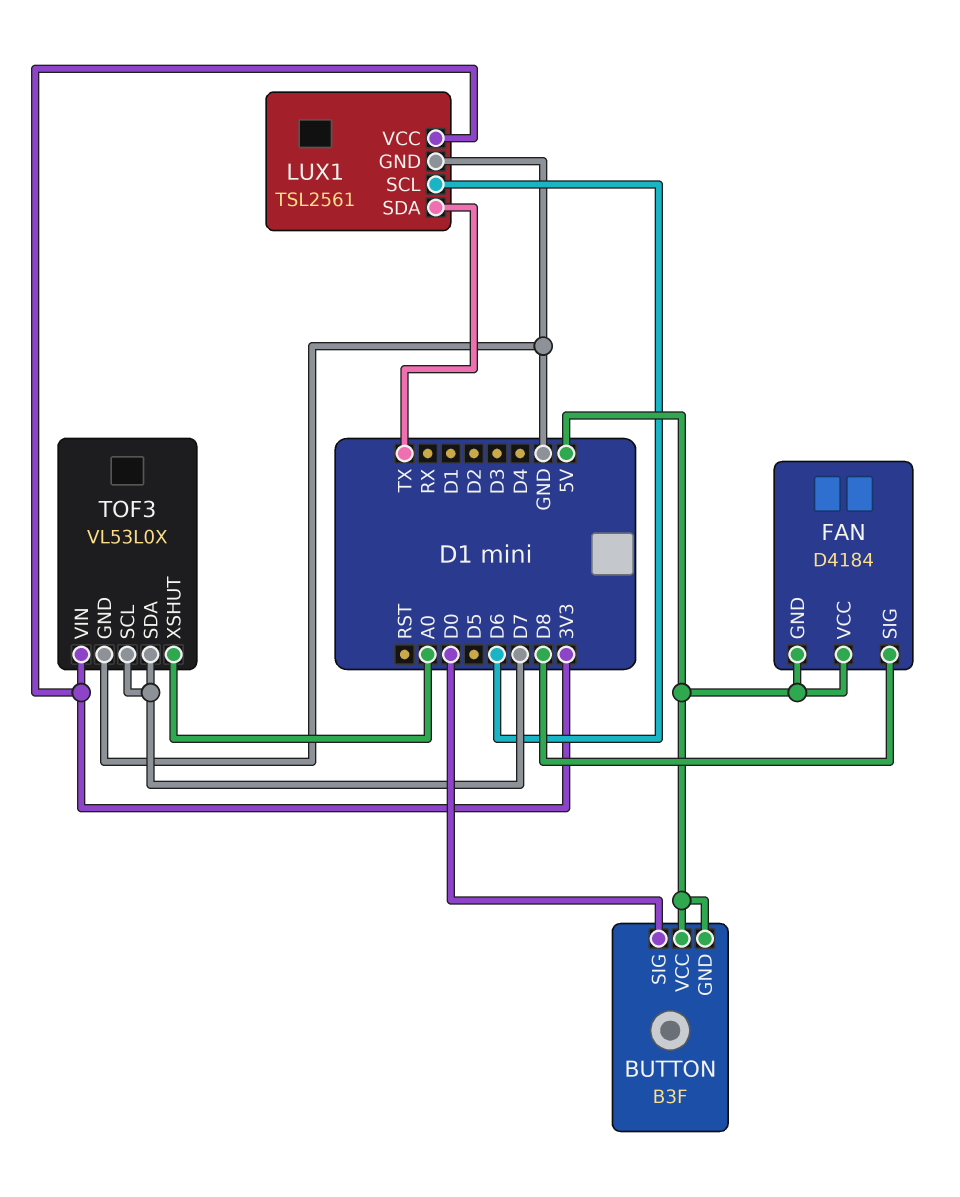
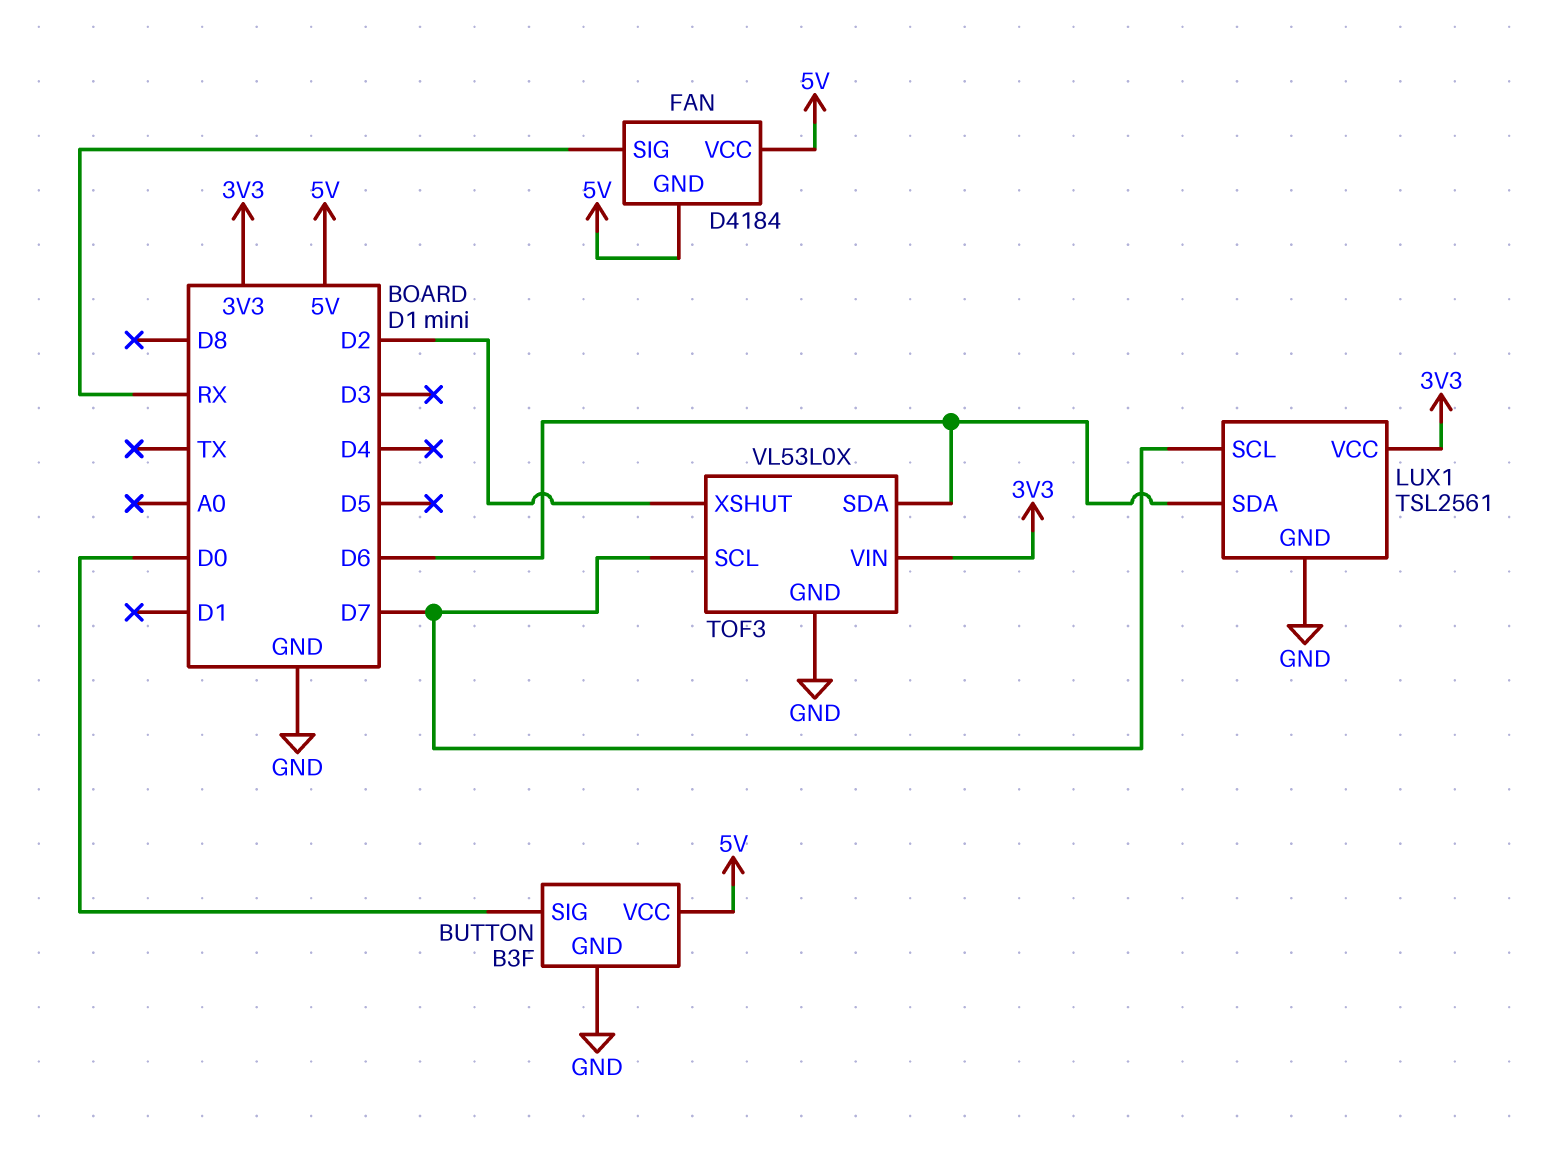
BUTTON pin GND: 5V -> GND
FAN pin SIG: D8 -> RX
LUX1 pin SCL: D6 -> D7
LUX1 pin SDA: TX -> D6
TOF3 pin SDA: D7 -> D6
TOF3 pin XSHUT: A0 -> D2

